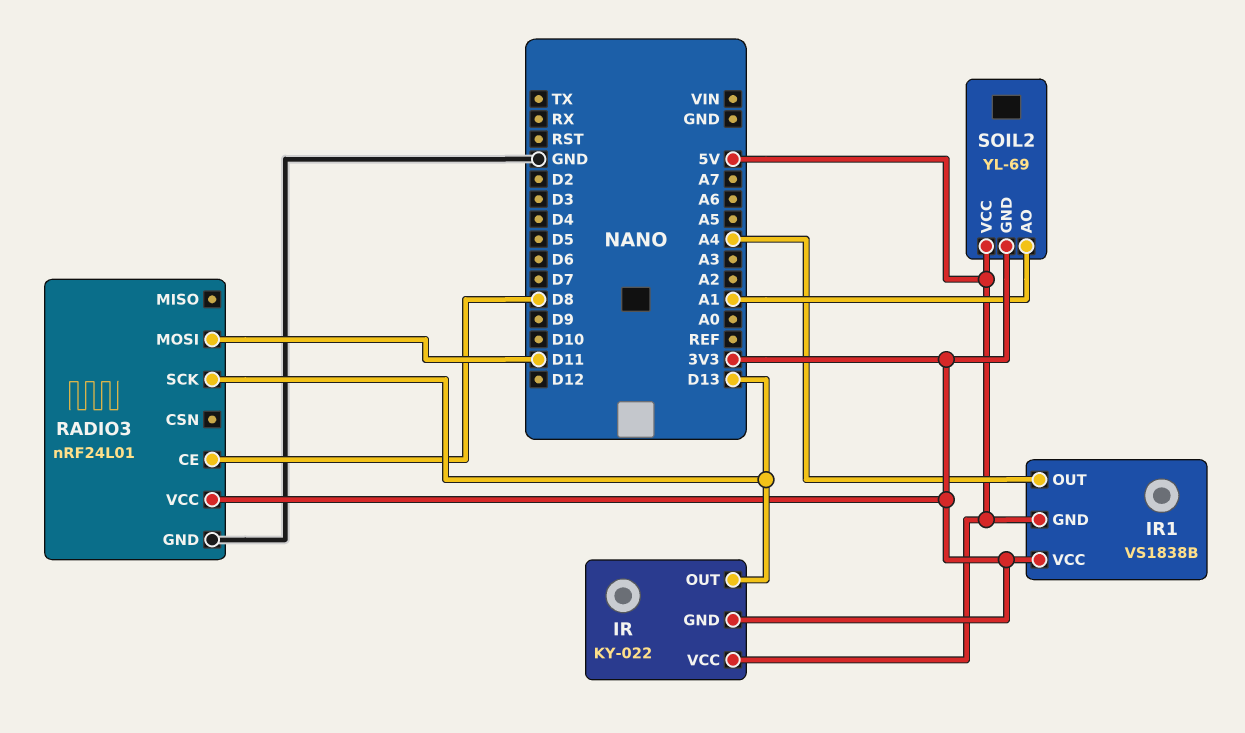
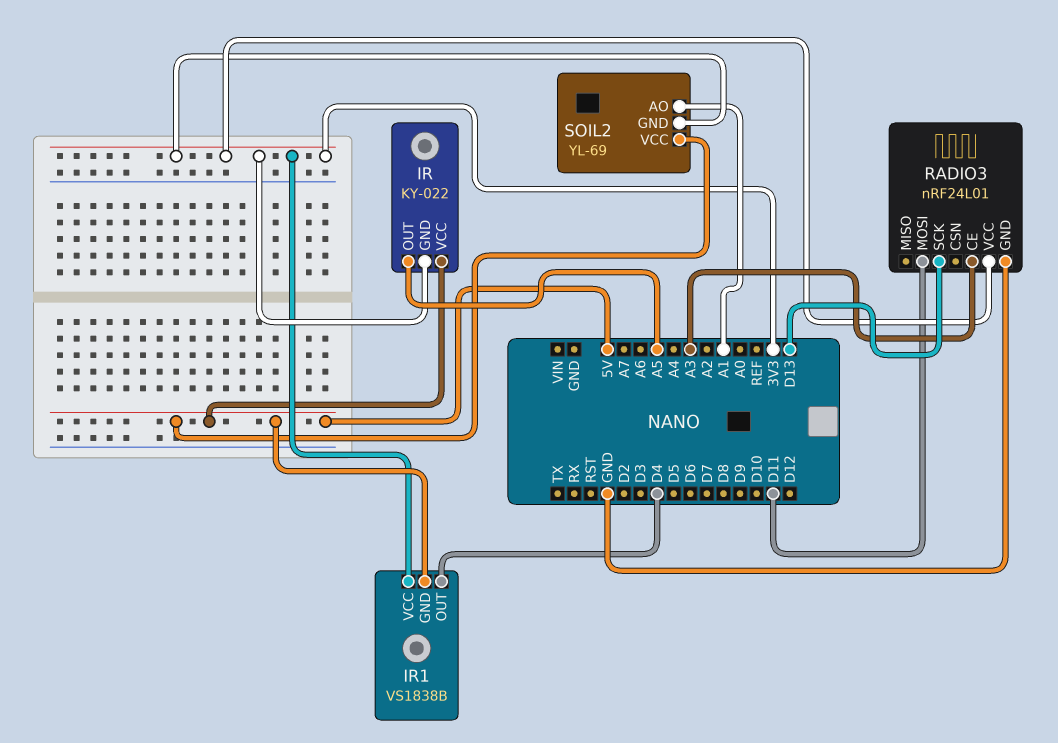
IR pin OUT: D13 -> A5
IR1 pin OUT: A4 -> D4
RADIO3 pin CE: D8 -> A3

